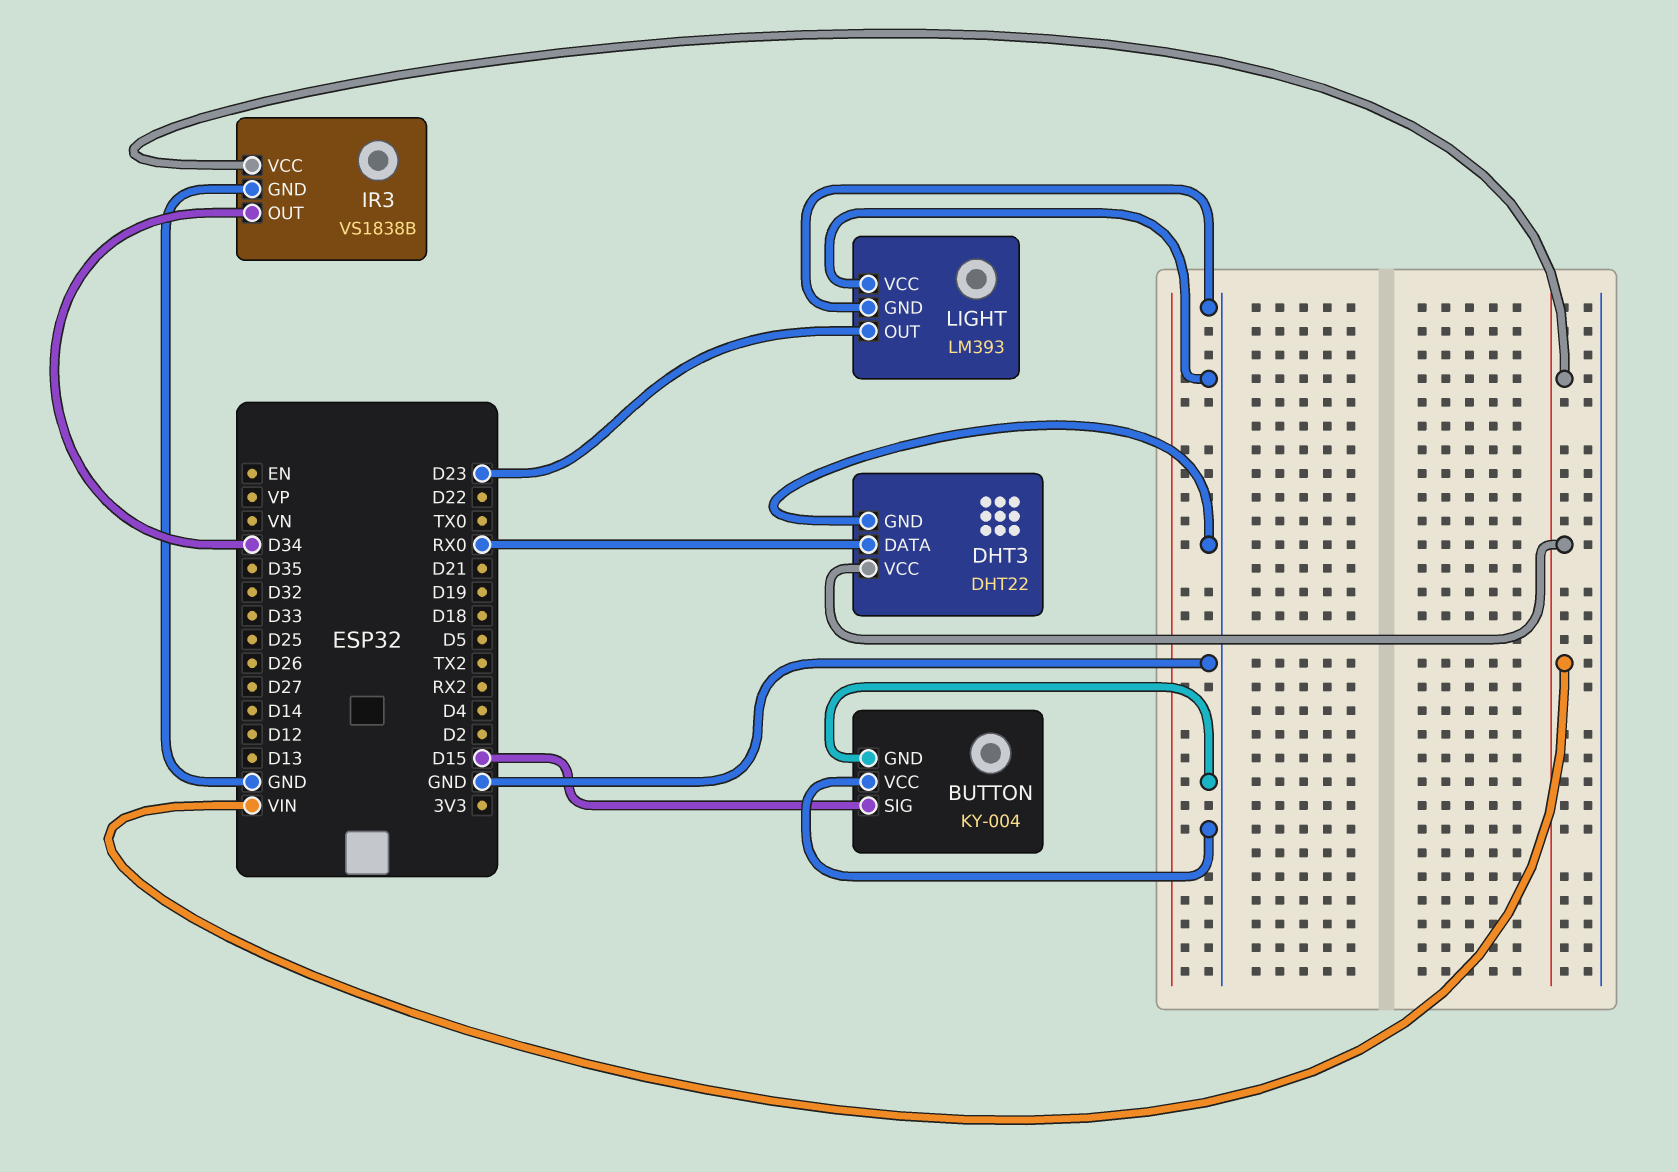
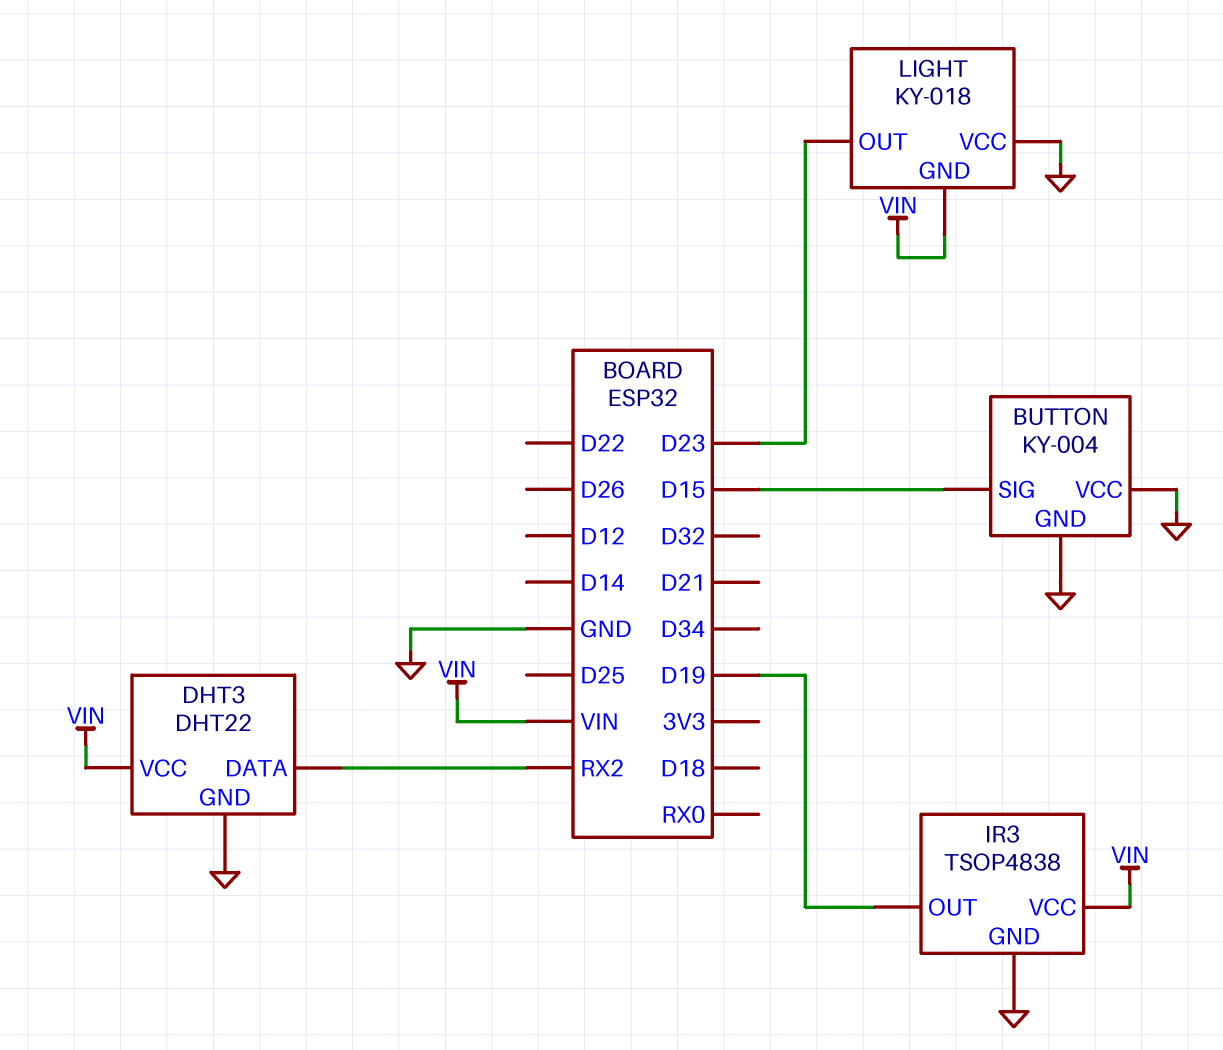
DHT3 pin DATA: RX0 -> RX2
IR3: VS1838B -> TSOP4838
IR3 pin OUT: D34 -> D19
LIGHT: LM393 -> KY-018
LIGHT pin GND: GND -> VIN

